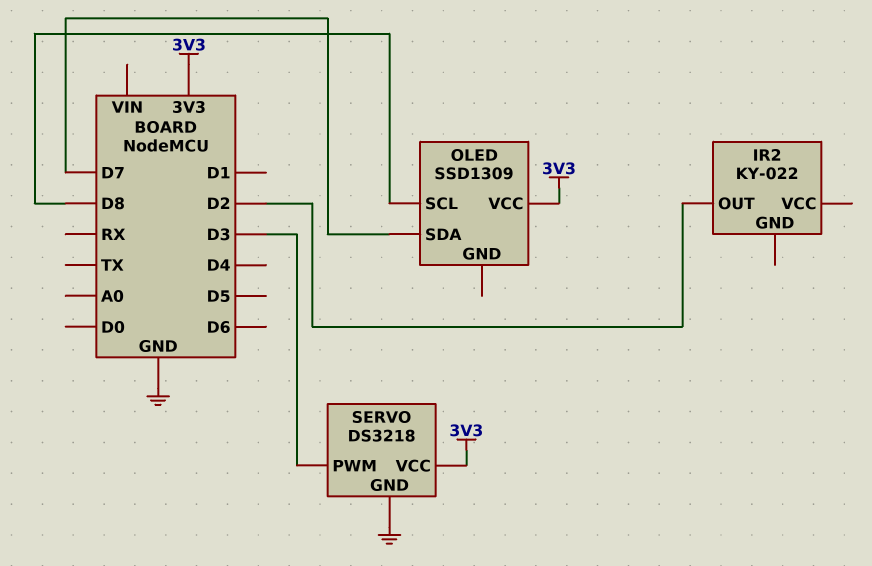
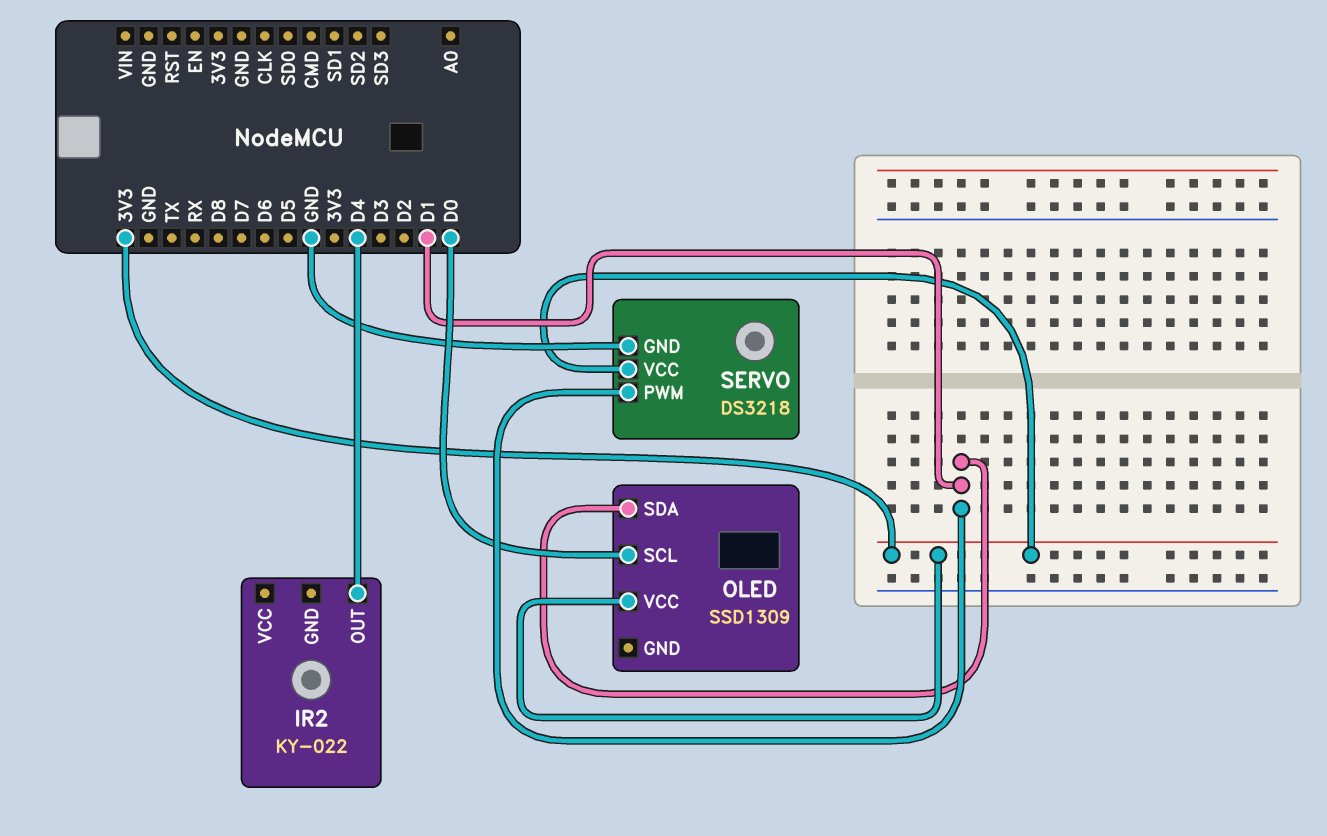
IR2 pin OUT: D2 -> D4
OLED pin SCL: D8 -> D0
OLED pin SDA: D7 -> D1
SERVO pin PWM: D3 -> D1

